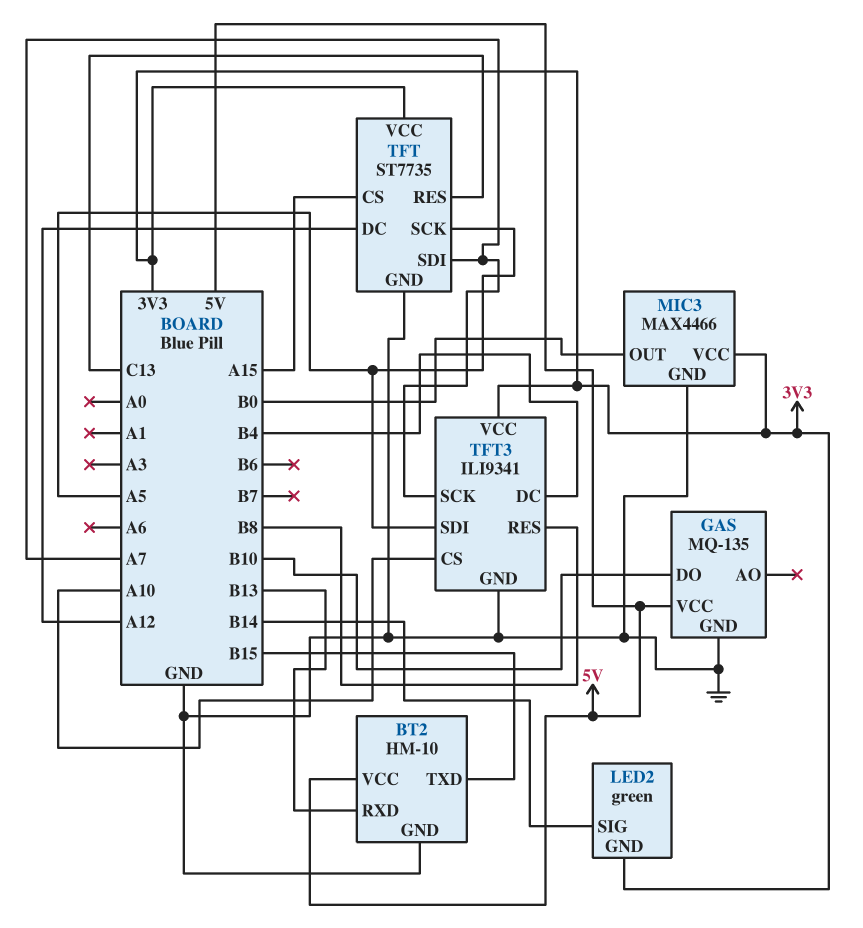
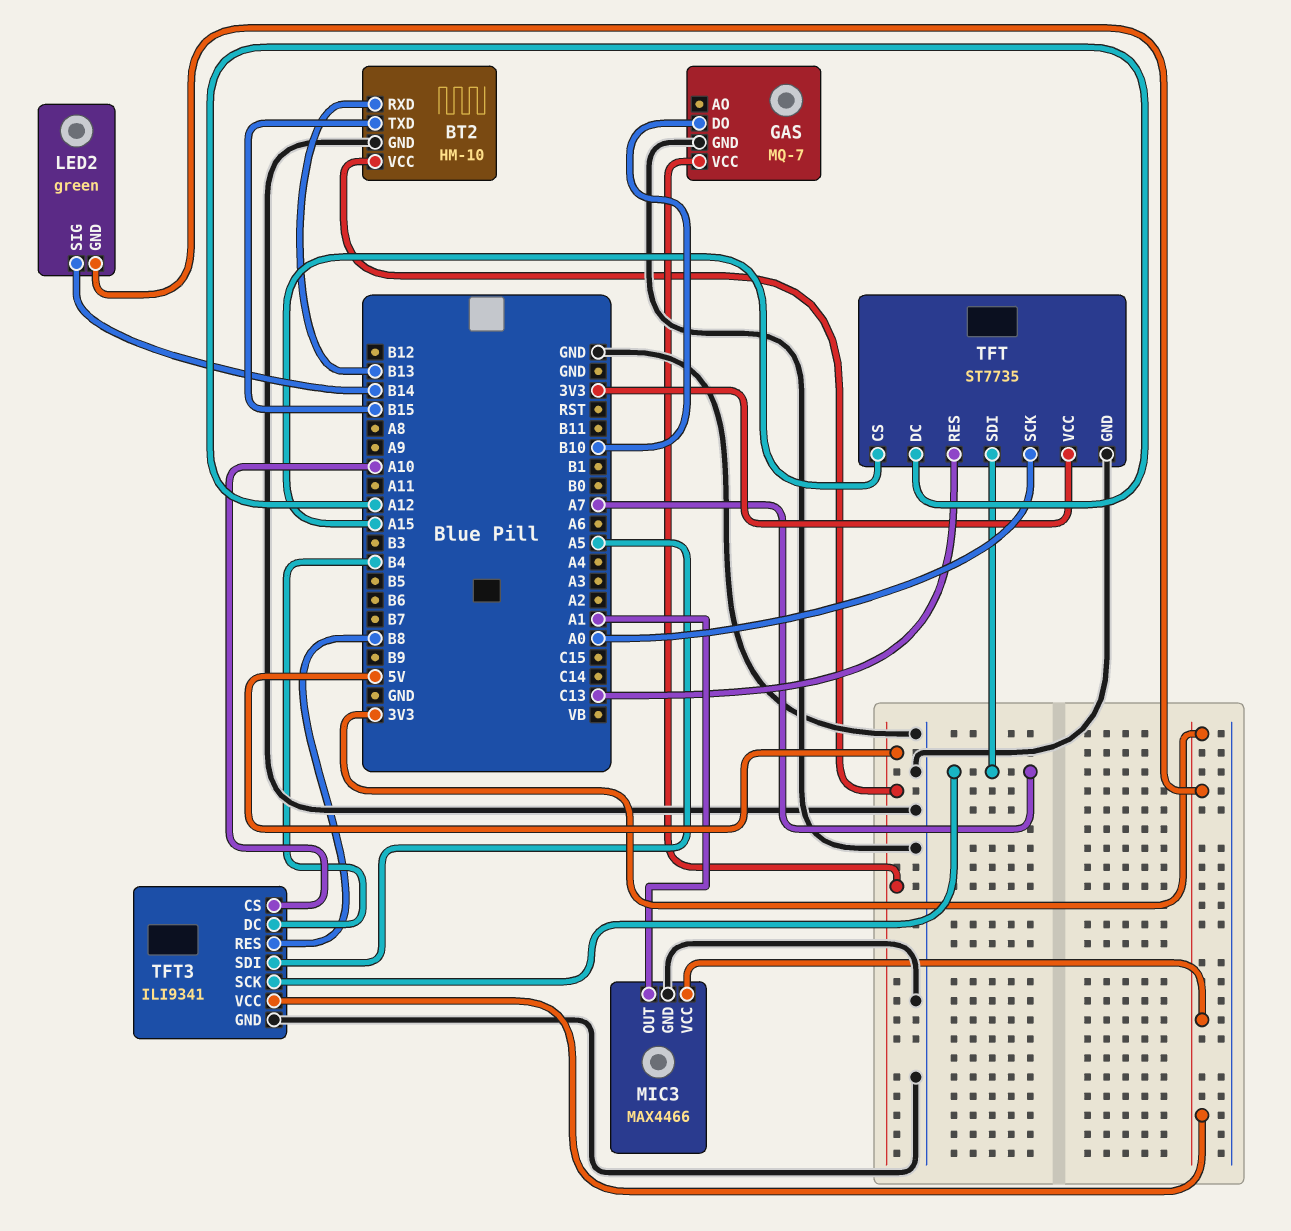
GAS: MQ-135 -> MQ-7
MIC3 pin OUT: B0 -> A1
TFT pin SCK: A5 -> A0

